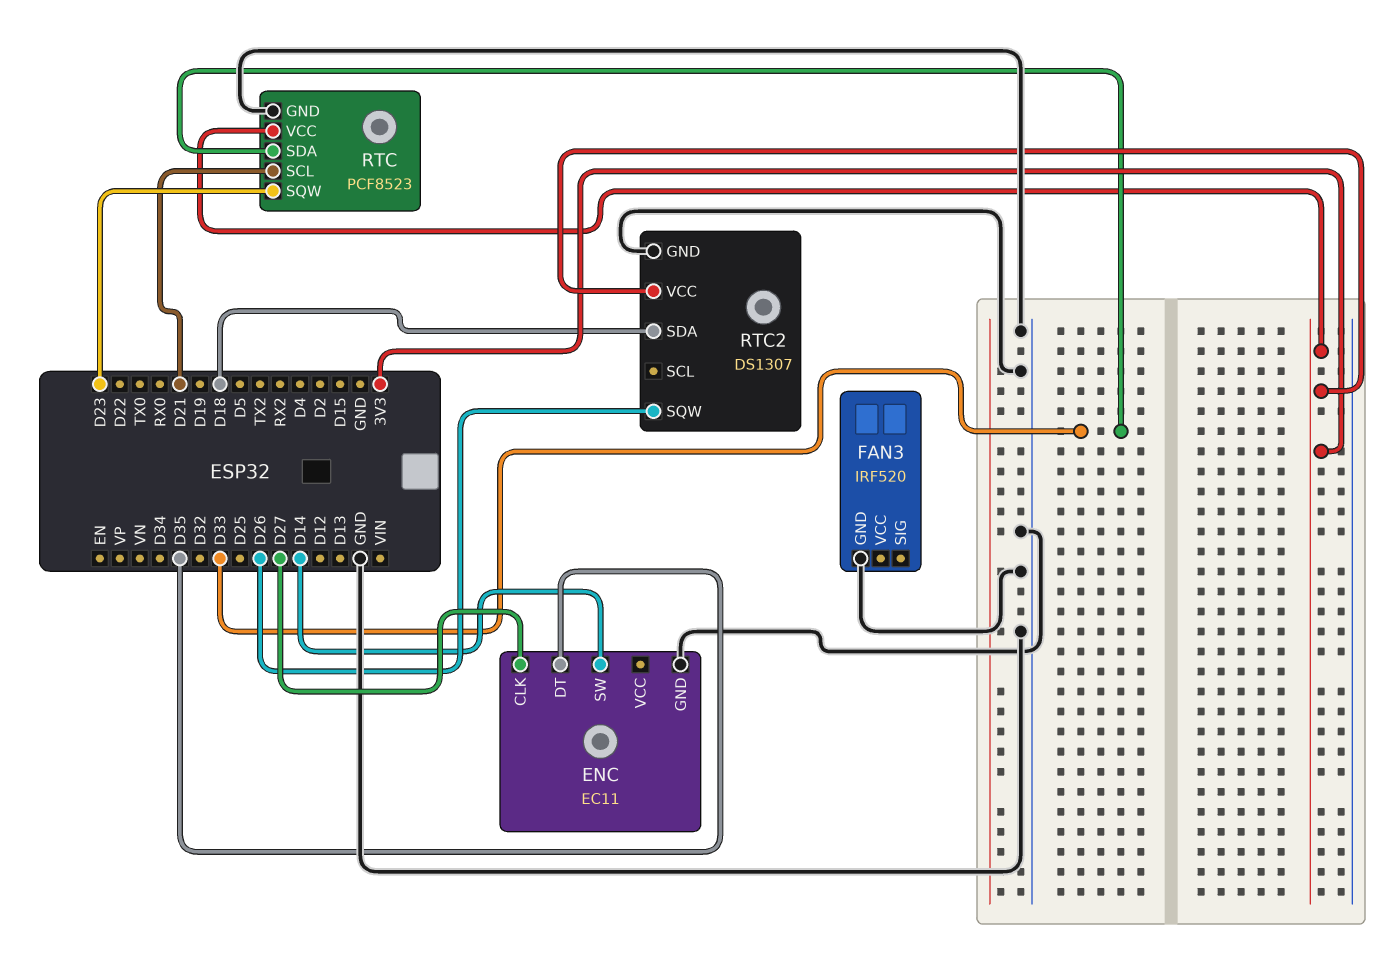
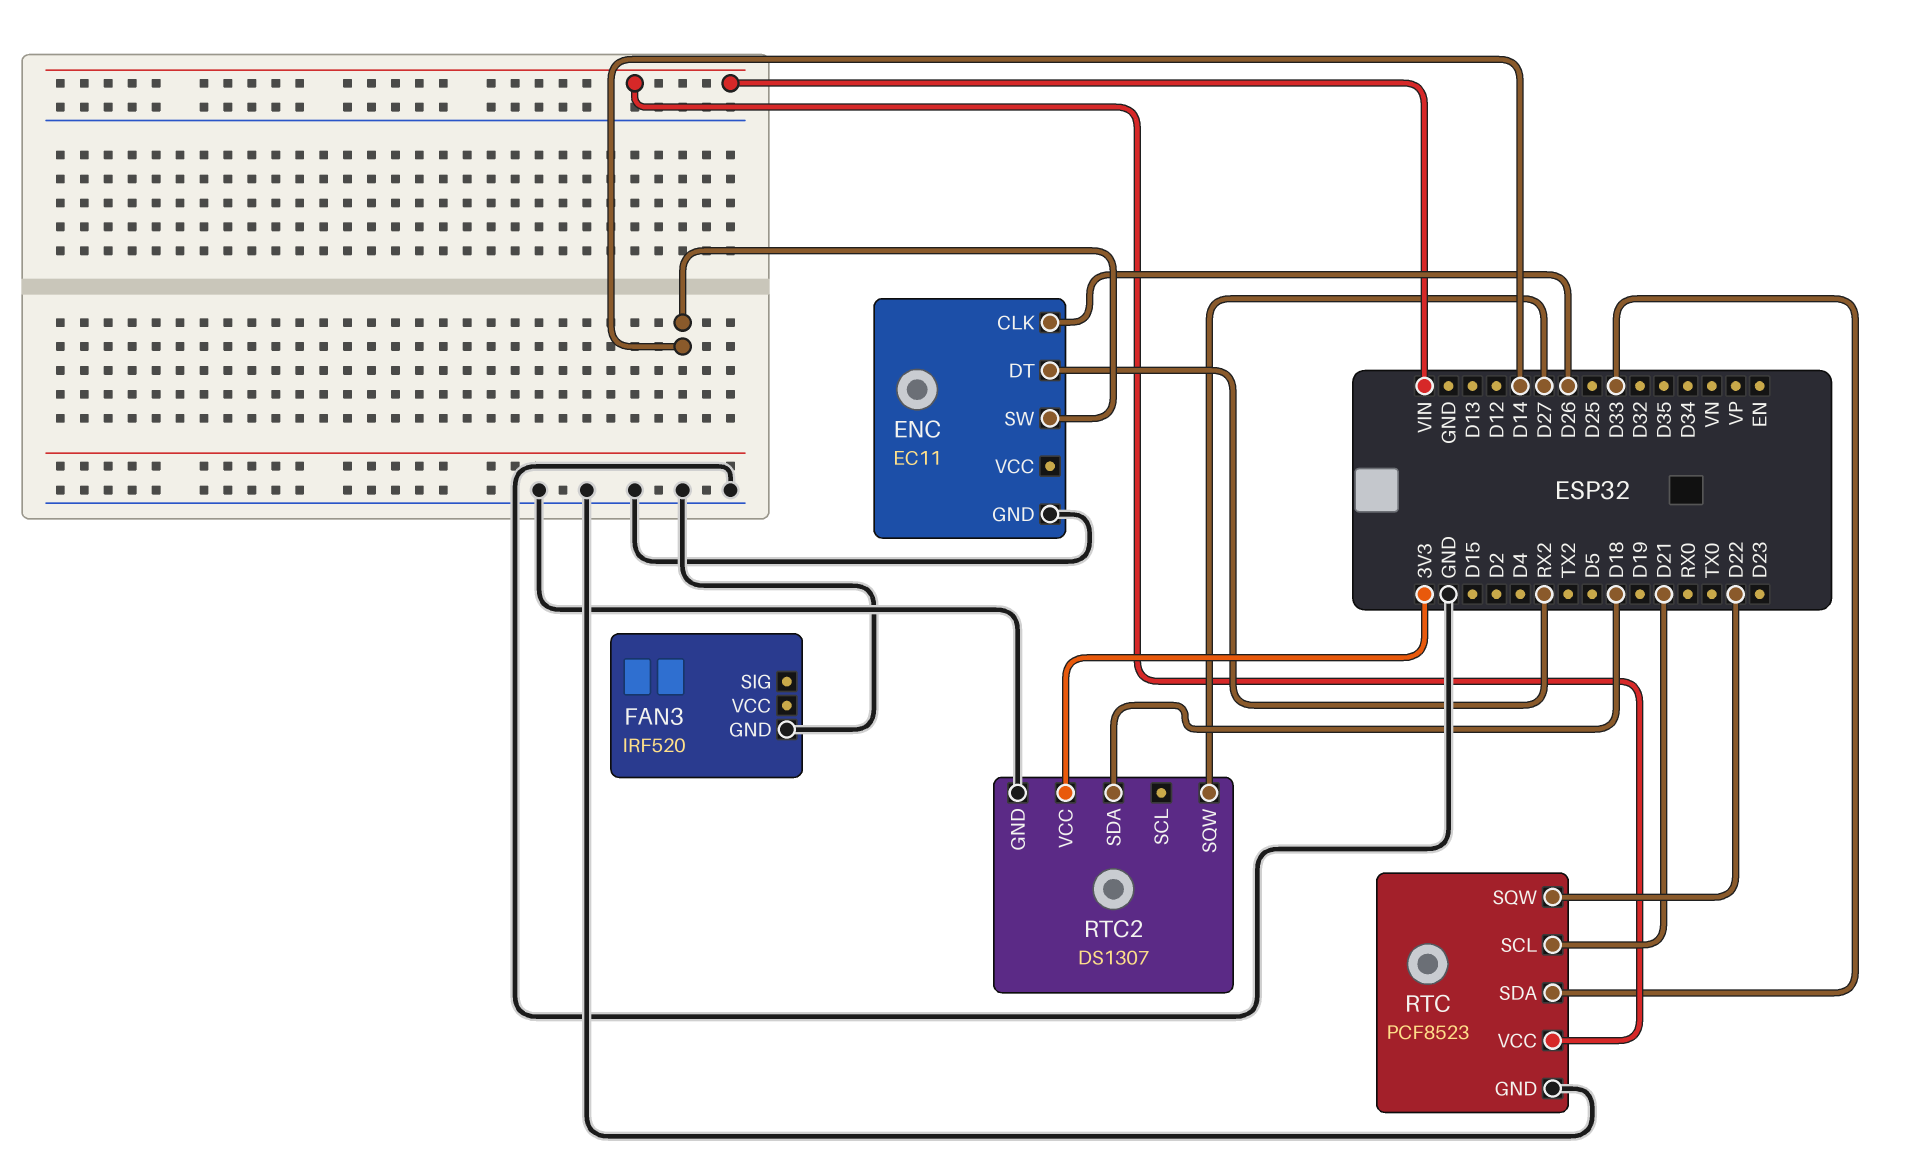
ENC pin CLK: D27 -> D26
ENC pin DT: D35 -> RX2
RTC pin SQW: D23 -> D22
RTC pin VCC: 3V3 -> VIN
RTC2 pin SQW: D26 -> D27

